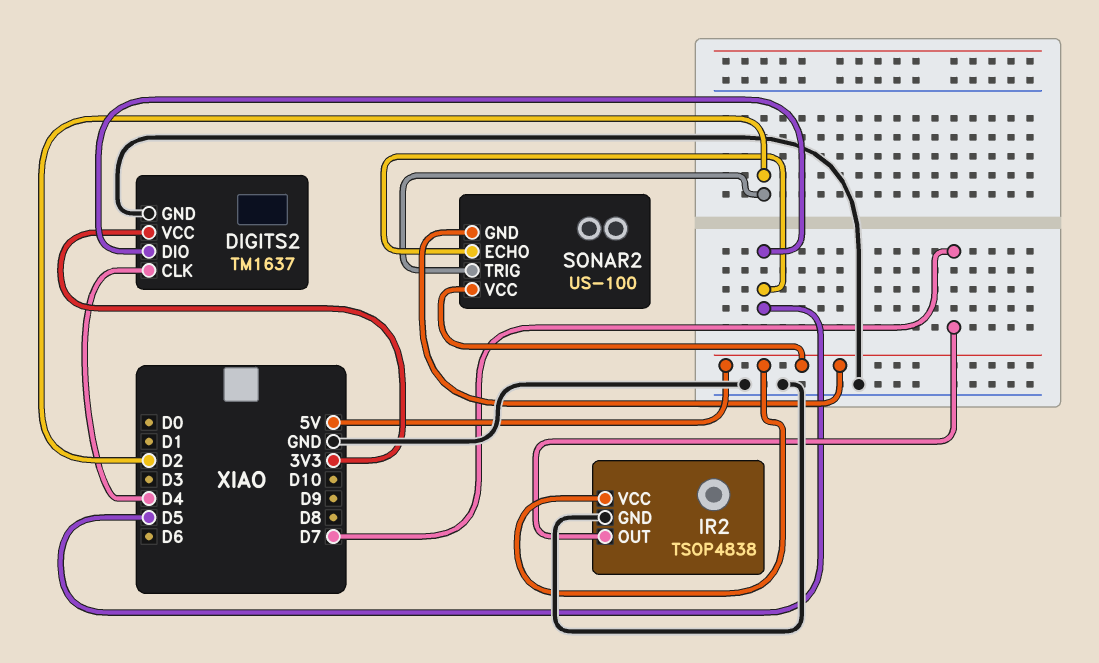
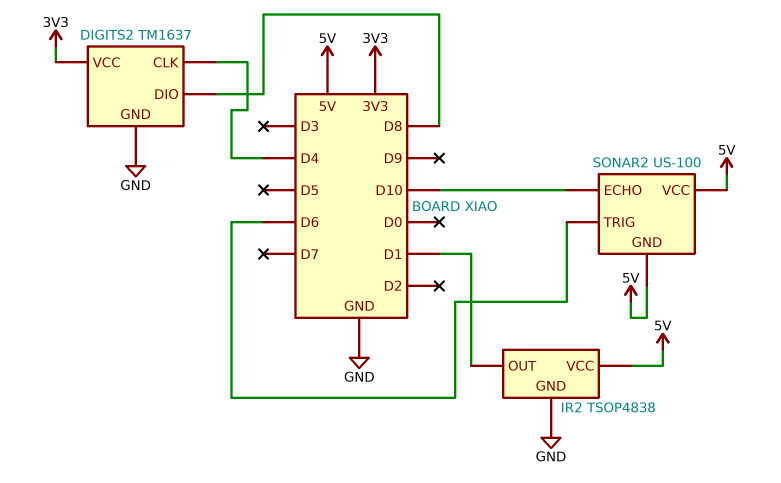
DIGITS2 pin DIO: D5 -> D8
IR2 pin OUT: D7 -> D1
SONAR2 pin ECHO: D5 -> D10
SONAR2 pin TRIG: D2 -> D6

